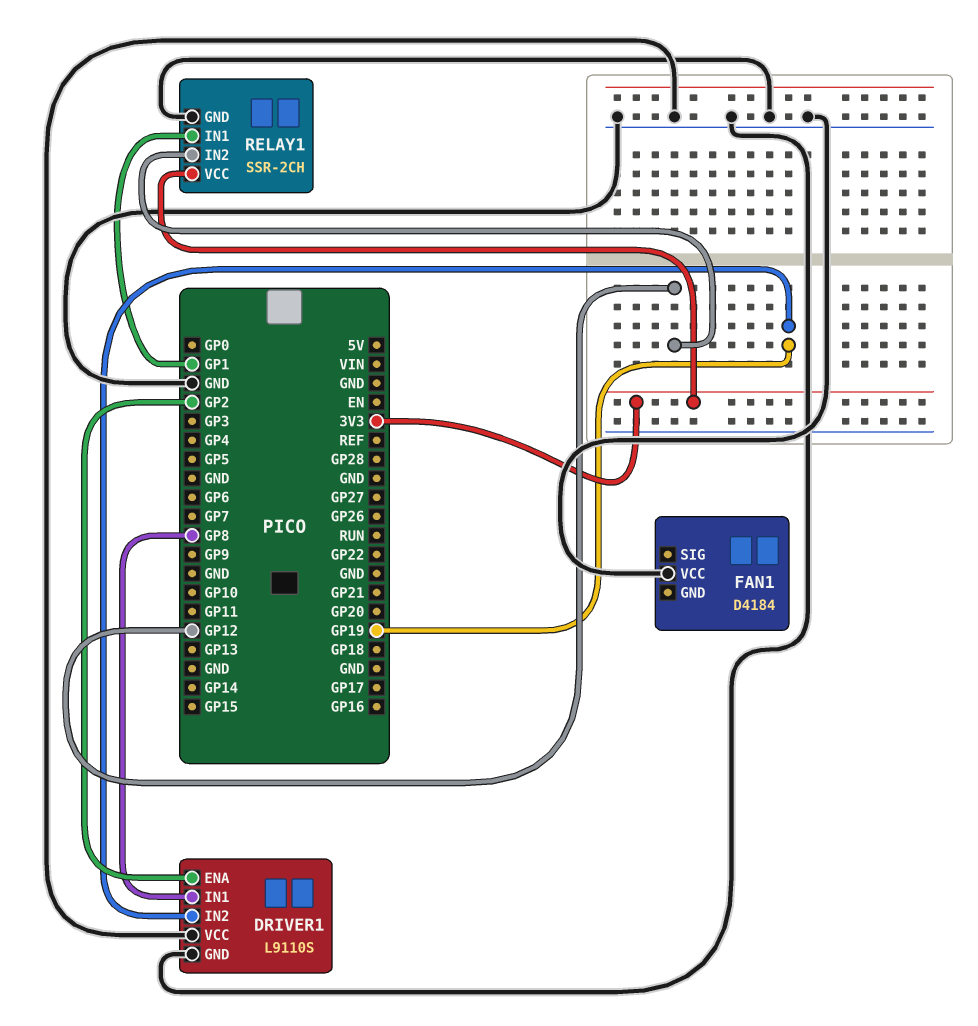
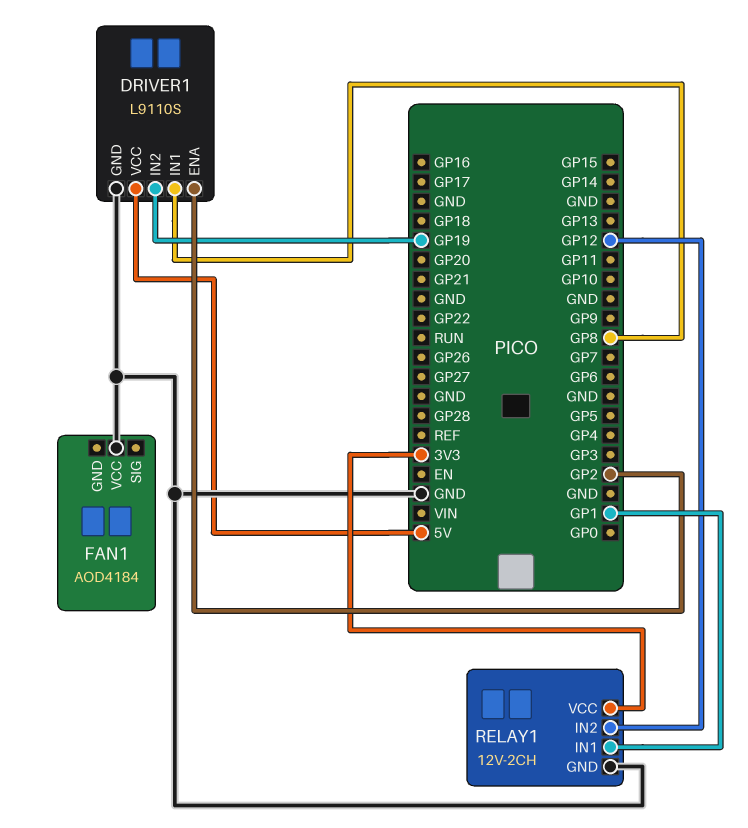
DRIVER1 pin VCC: GND -> 5V
FAN1: D4184 -> AOD4184
RELAY1: SSR-2CH -> 12V-2CH

